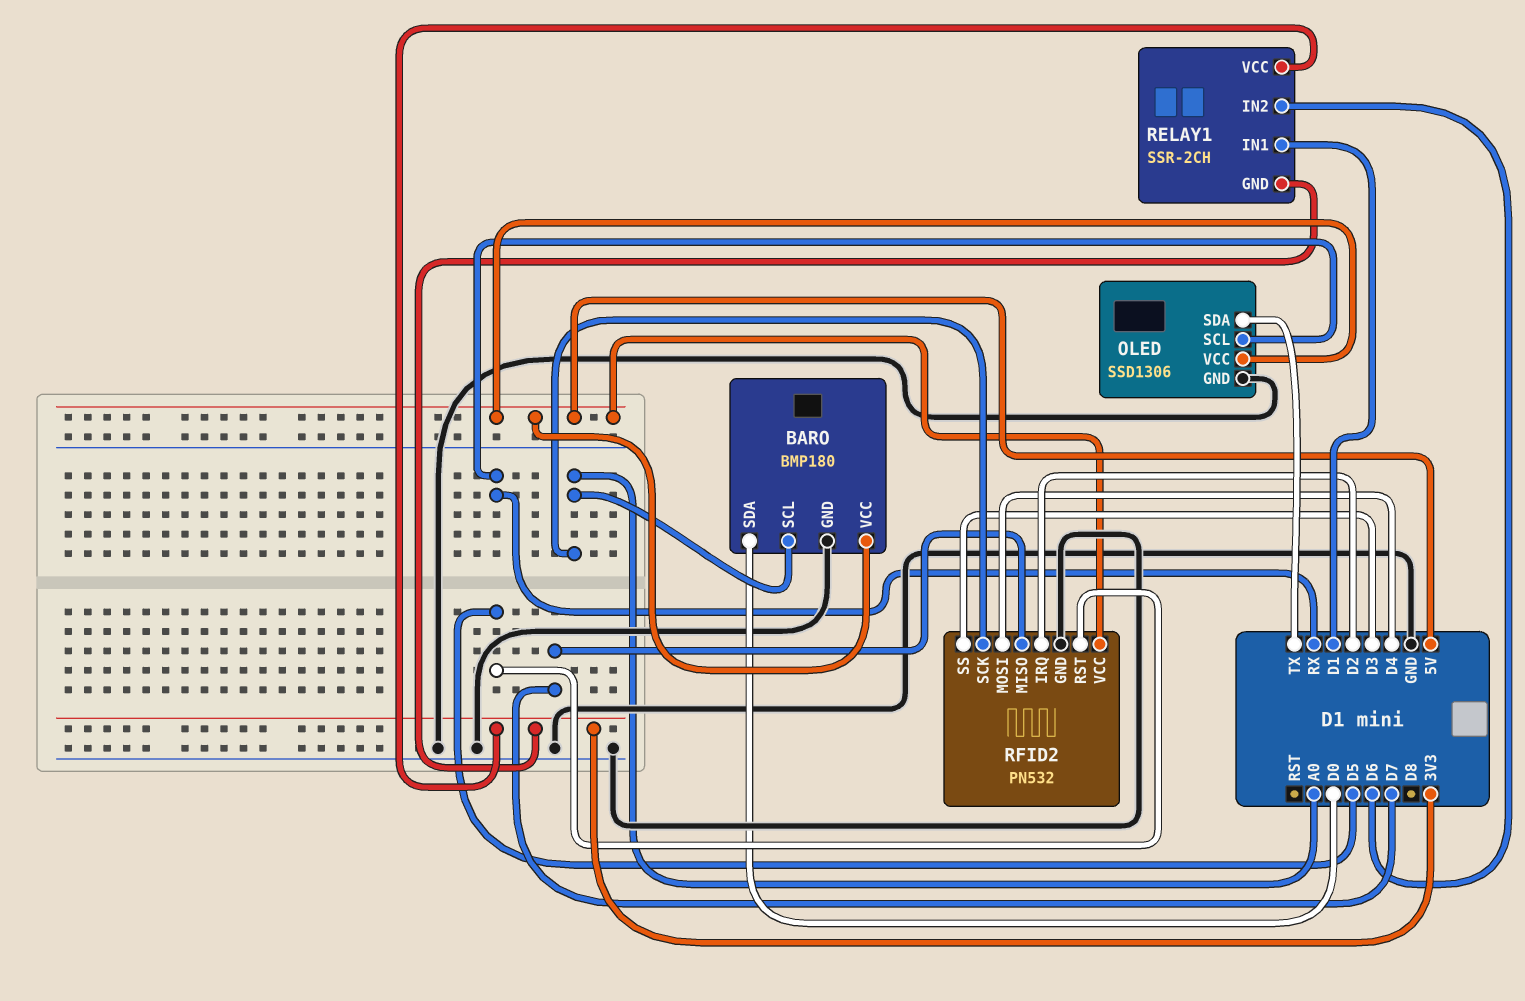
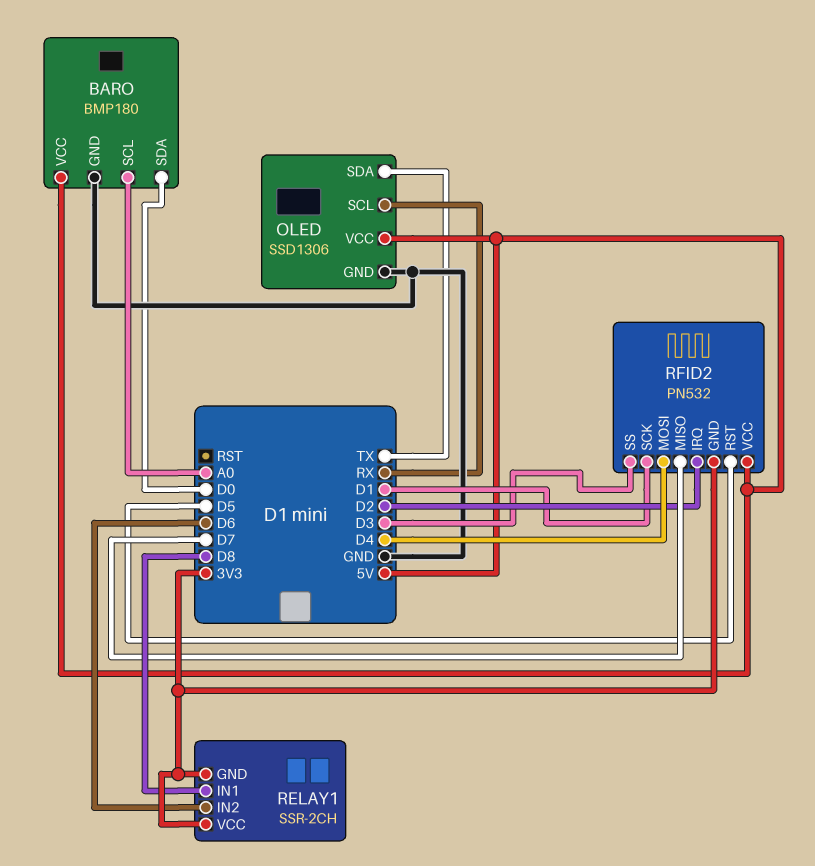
RELAY1 pin IN1: D1 -> D8
RFID2 pin GND: GND -> 3V3
RFID2 pin SCK: A0 -> D1

